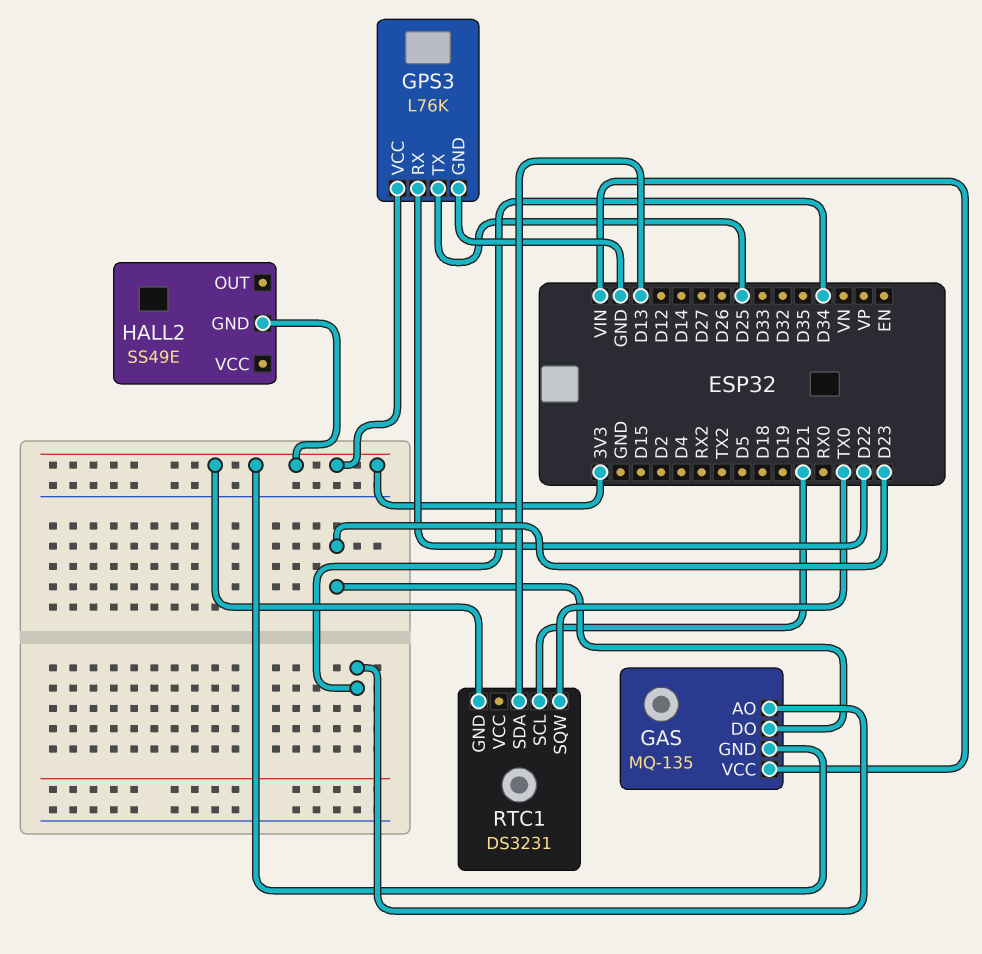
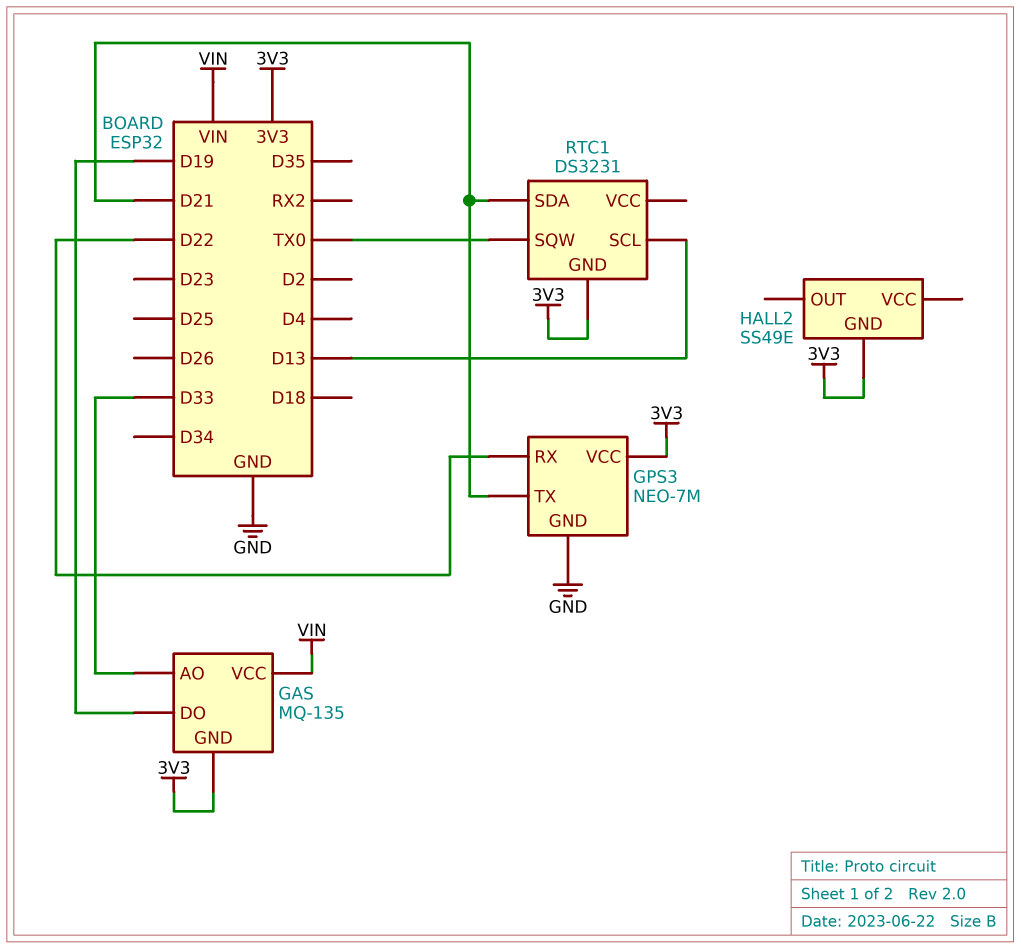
GAS pin AO: D34 -> D33
GAS pin DO: D23 -> D19
GPS3: L76K -> NEO-7M
GPS3 pin TX: D25 -> D21
RTC1 pin SCL: D21 -> D13
RTC1 pin SDA: D13 -> D21

